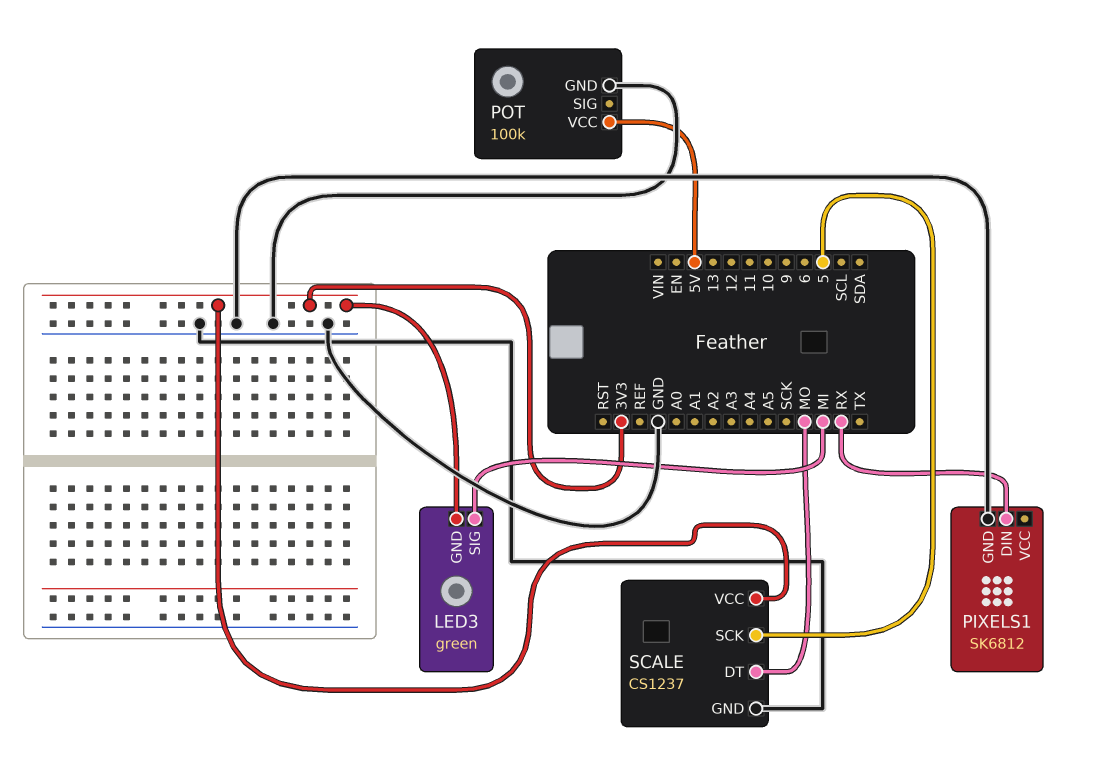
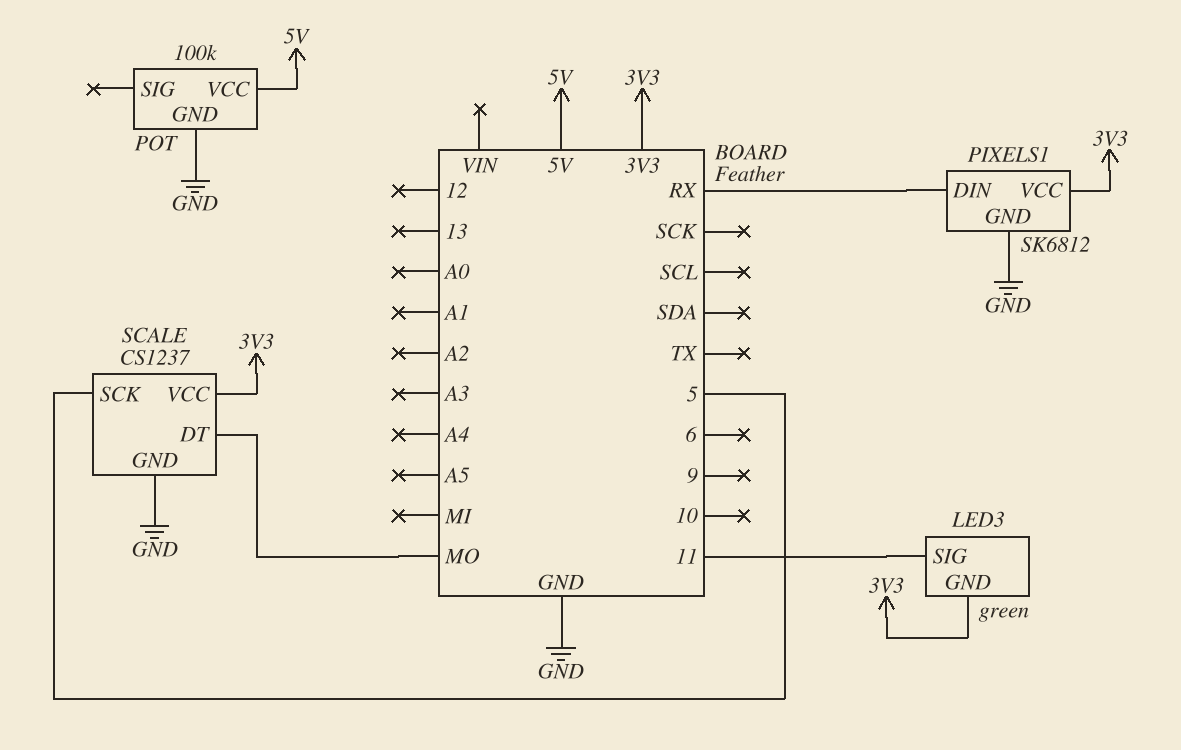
LED3 pin SIG: MI -> 11
PIXELS1 pin VCC: none -> 3V3

